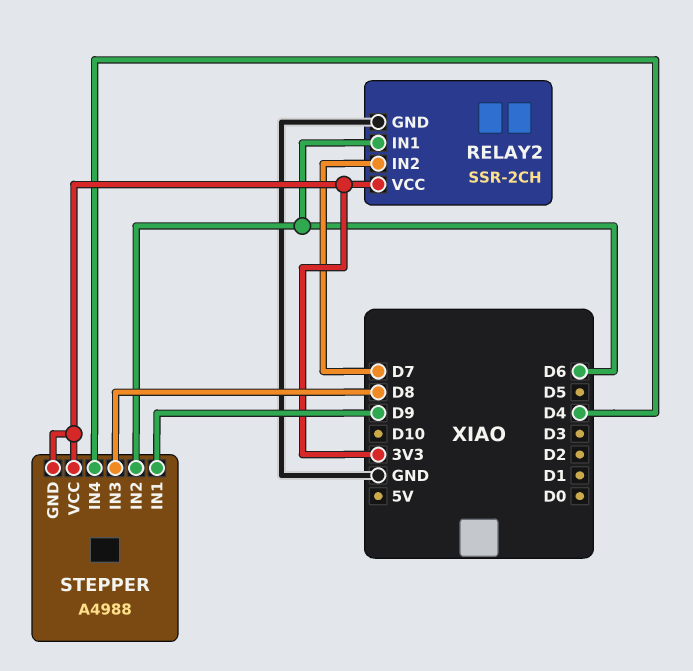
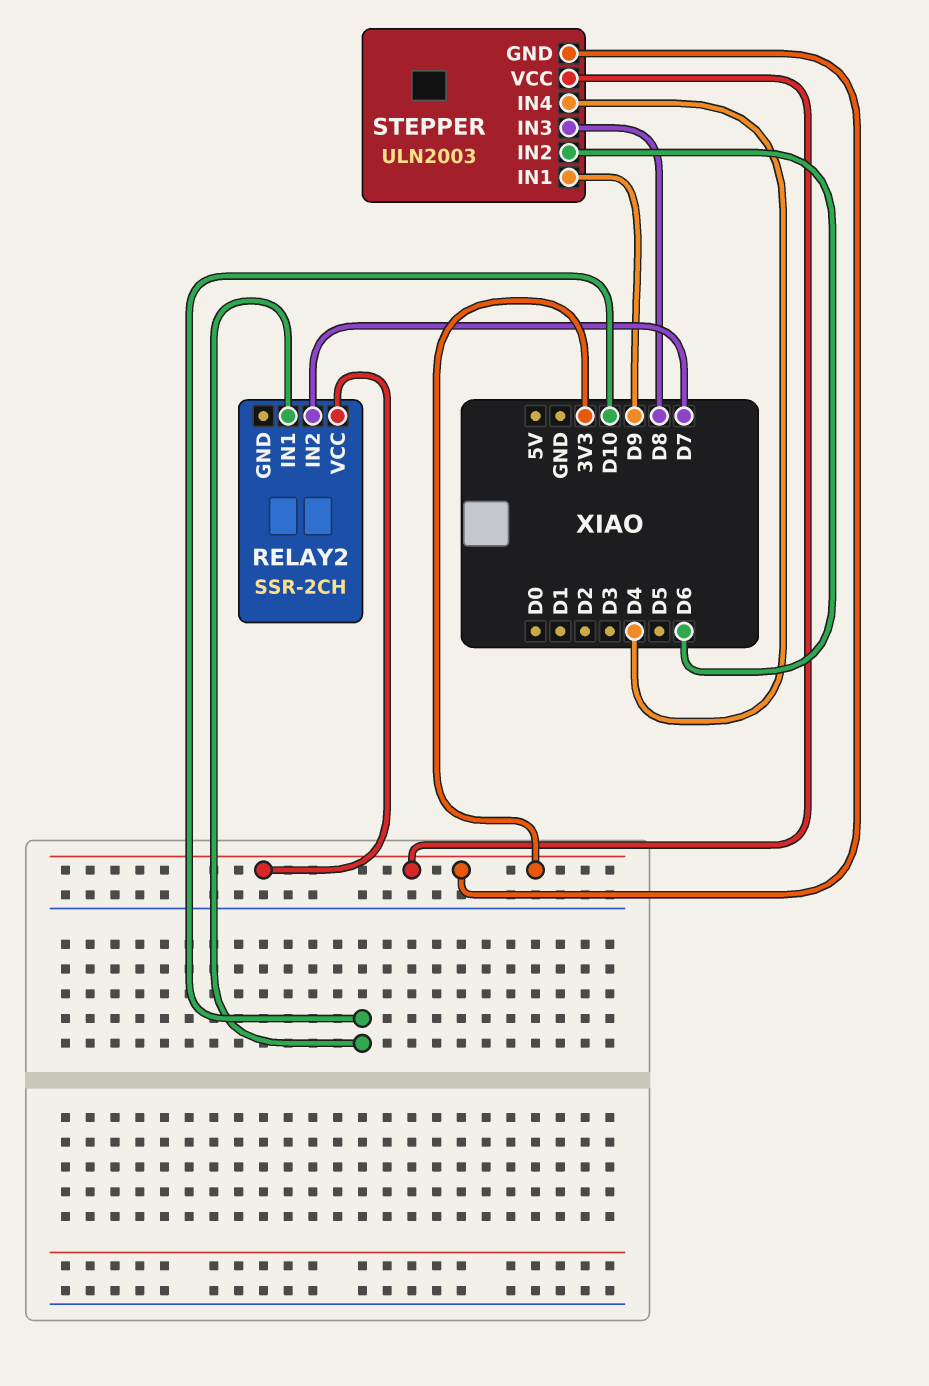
RELAY2 pin GND: GND -> none
RELAY2 pin IN1: D6 -> D10
STEPPER: A4988 -> ULN2003

